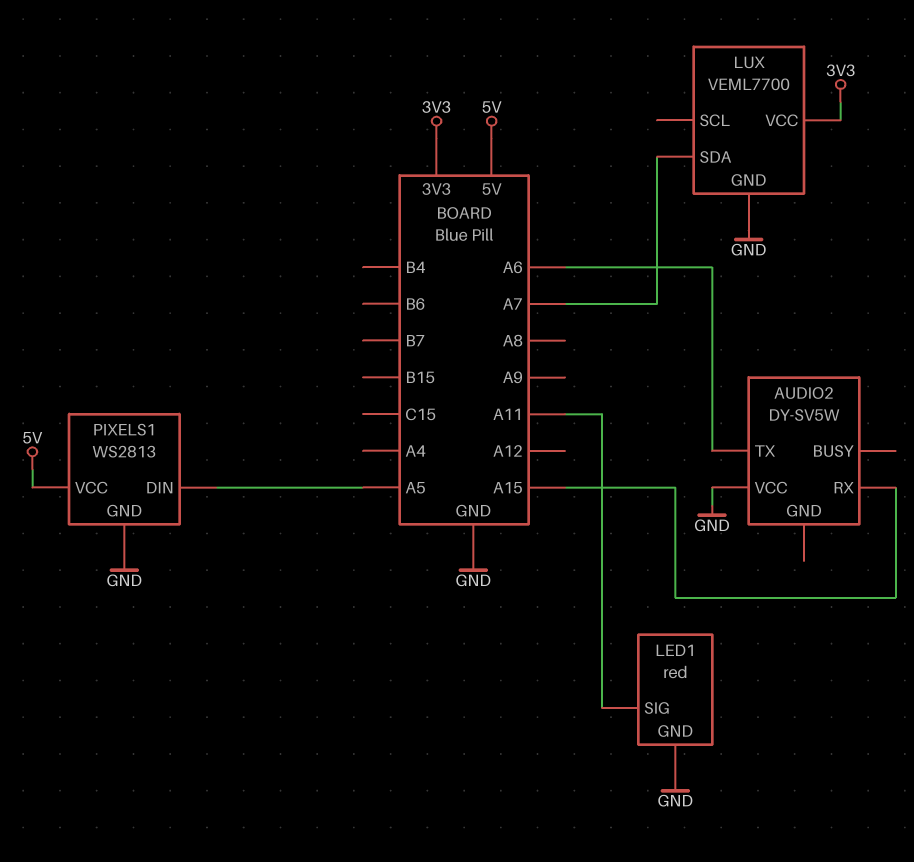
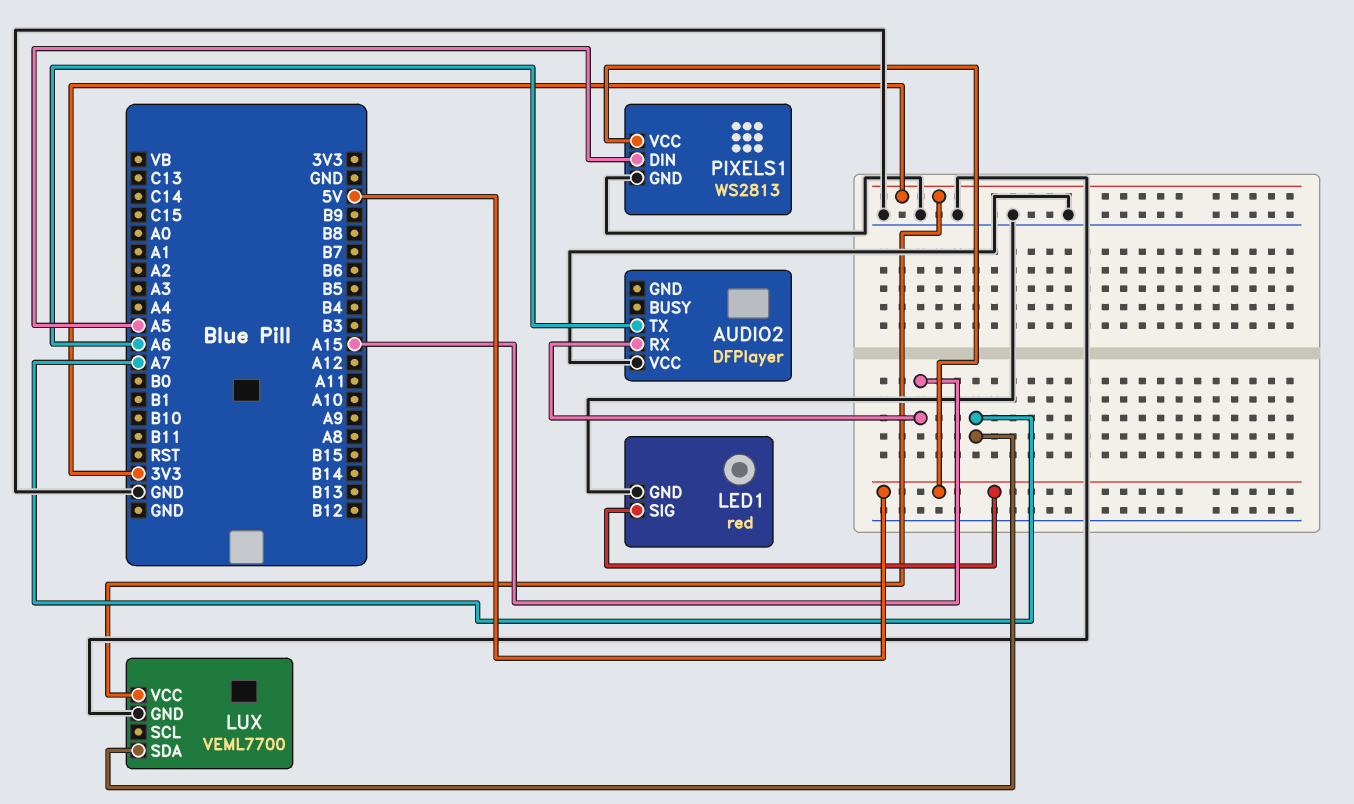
AUDIO2: DY-SV5W -> DFPlayer
LED1 pin SIG: A11 -> 5V

